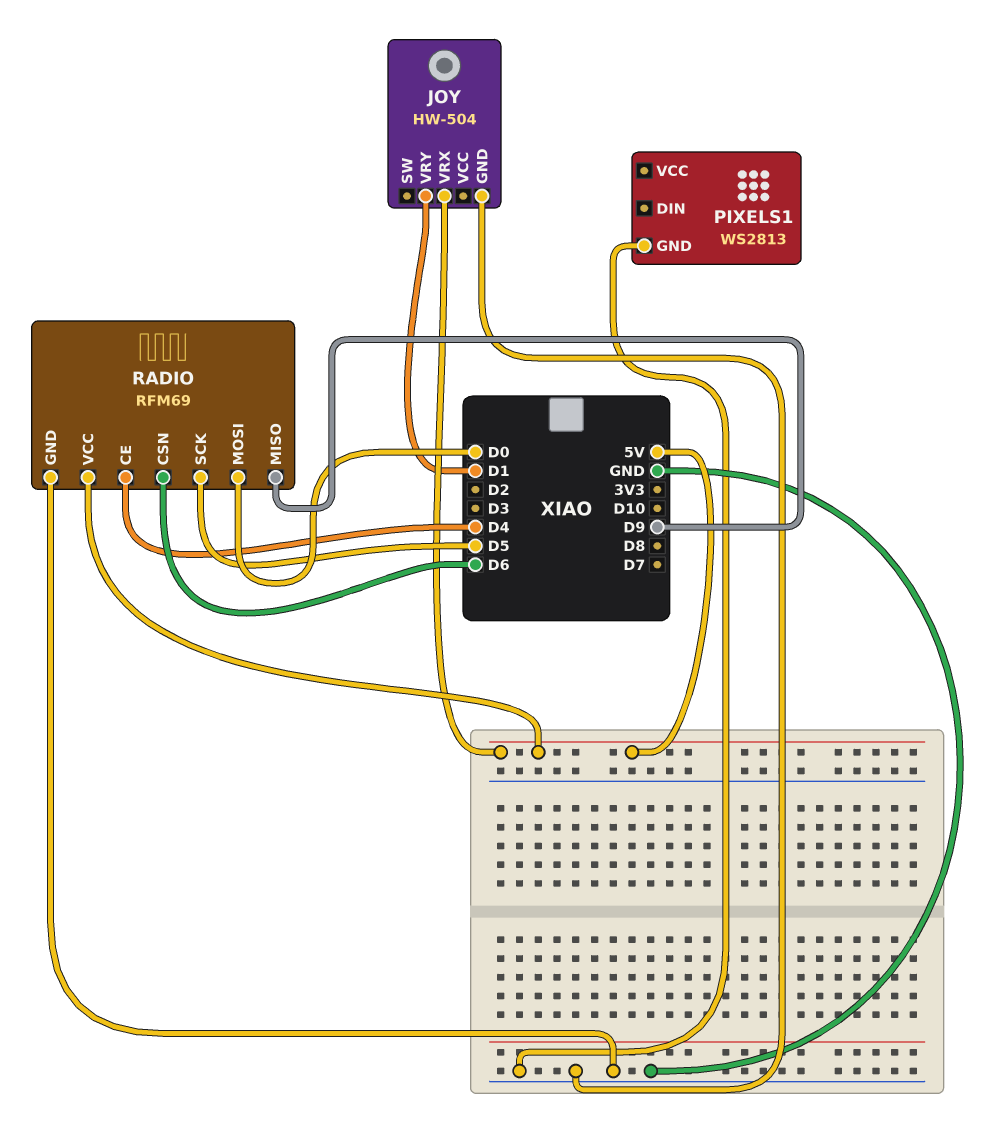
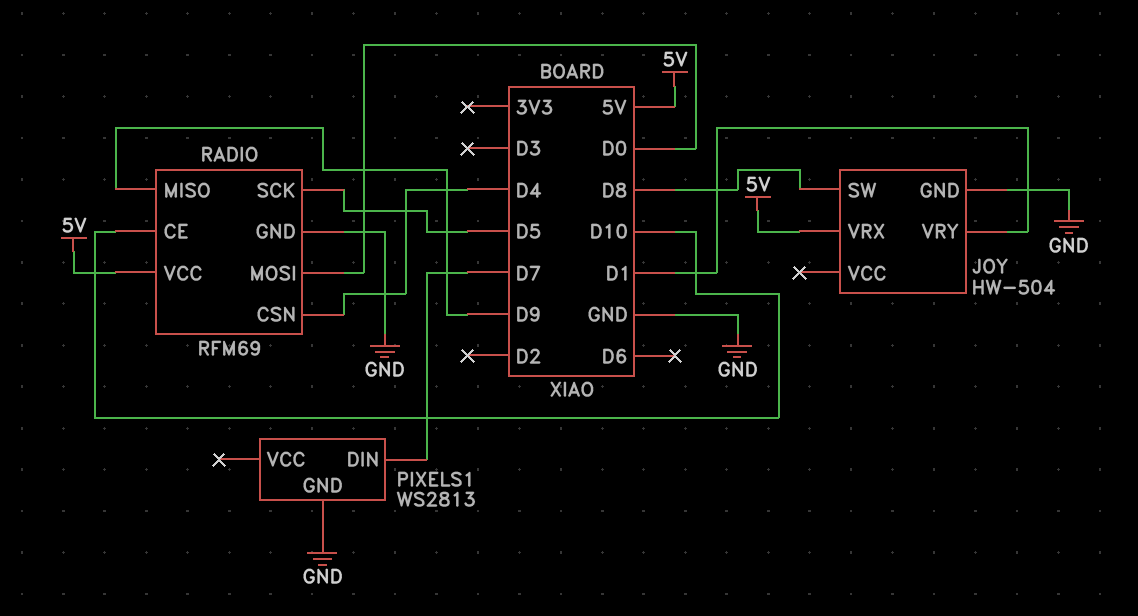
JOY pin SW: none -> D8
PIXELS1 pin DIN: none -> D7
RADIO pin CE: D4 -> D10
RADIO pin CSN: D6 -> D4

